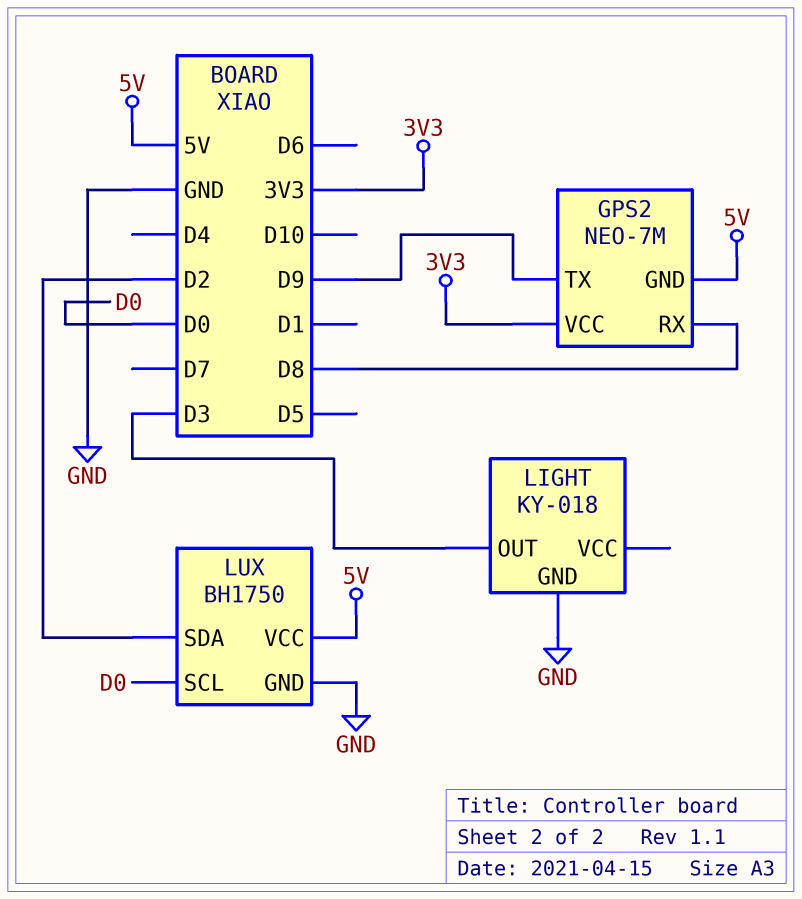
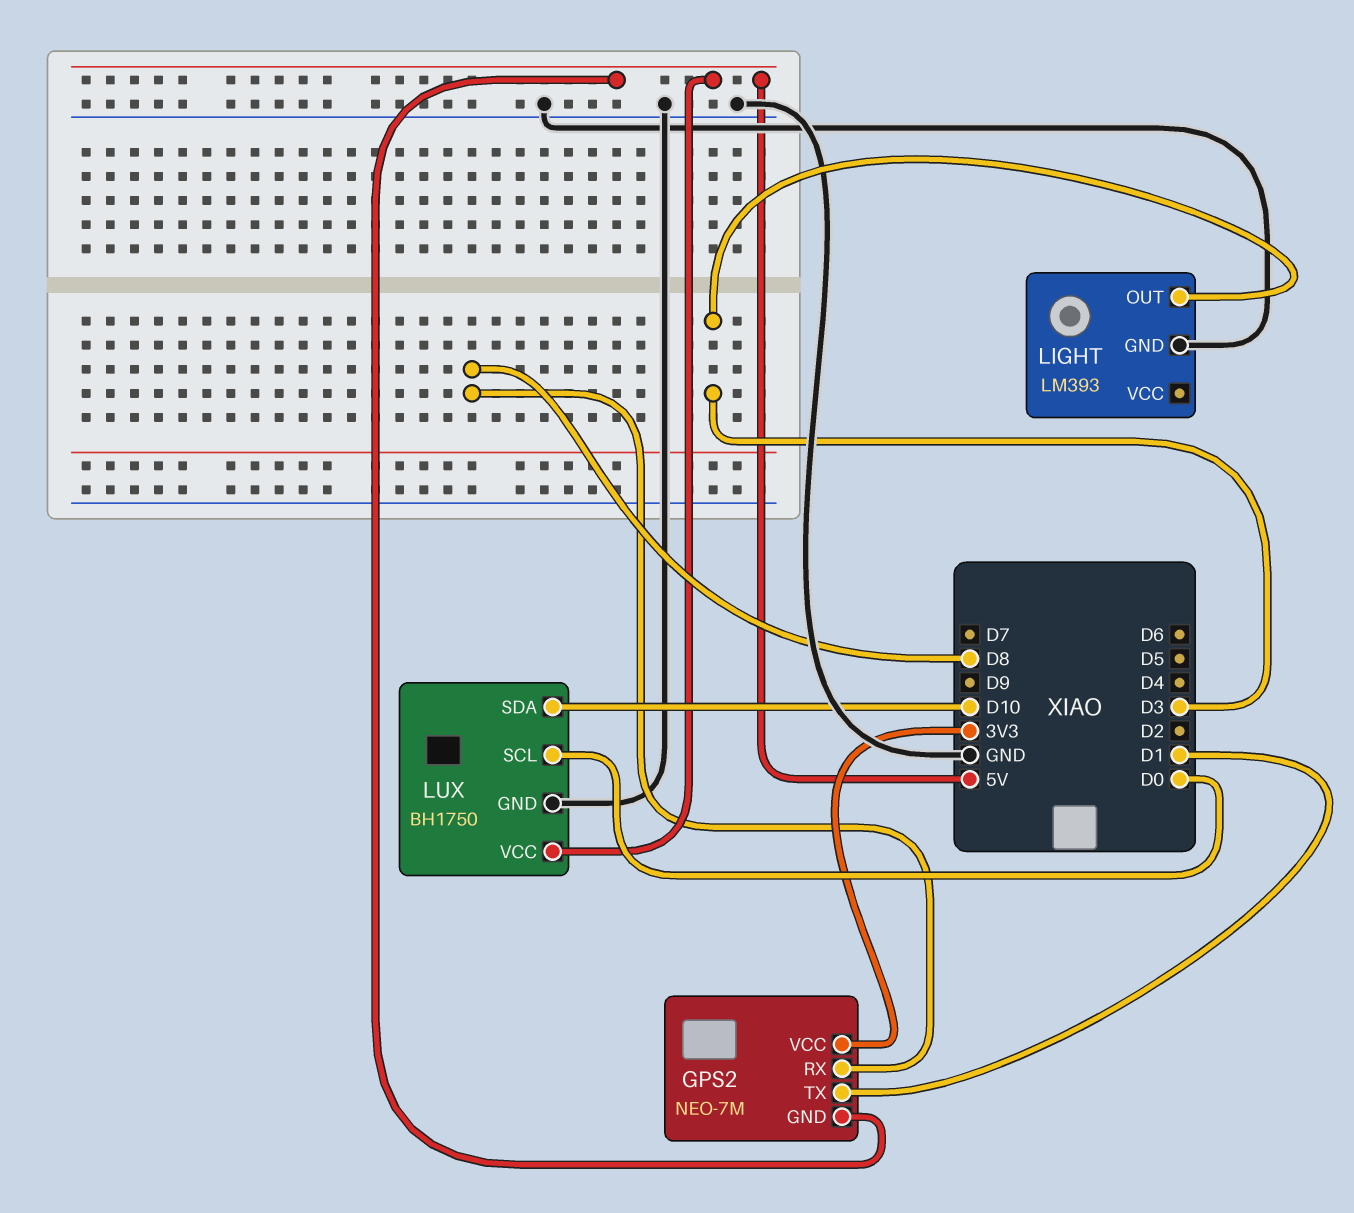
GPS2 pin TX: D9 -> D1
LIGHT: KY-018 -> LM393
LUX pin SDA: D2 -> D10

